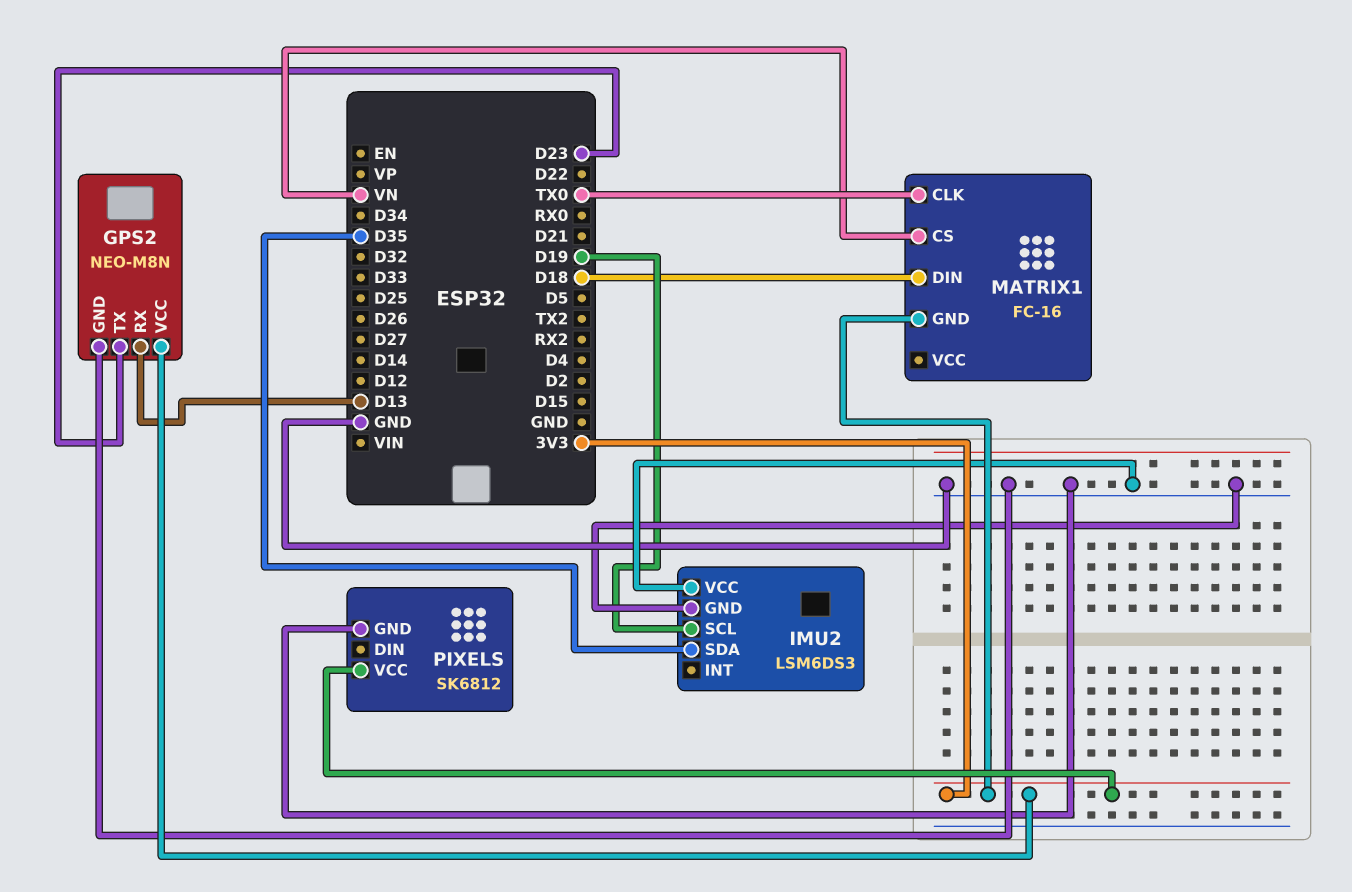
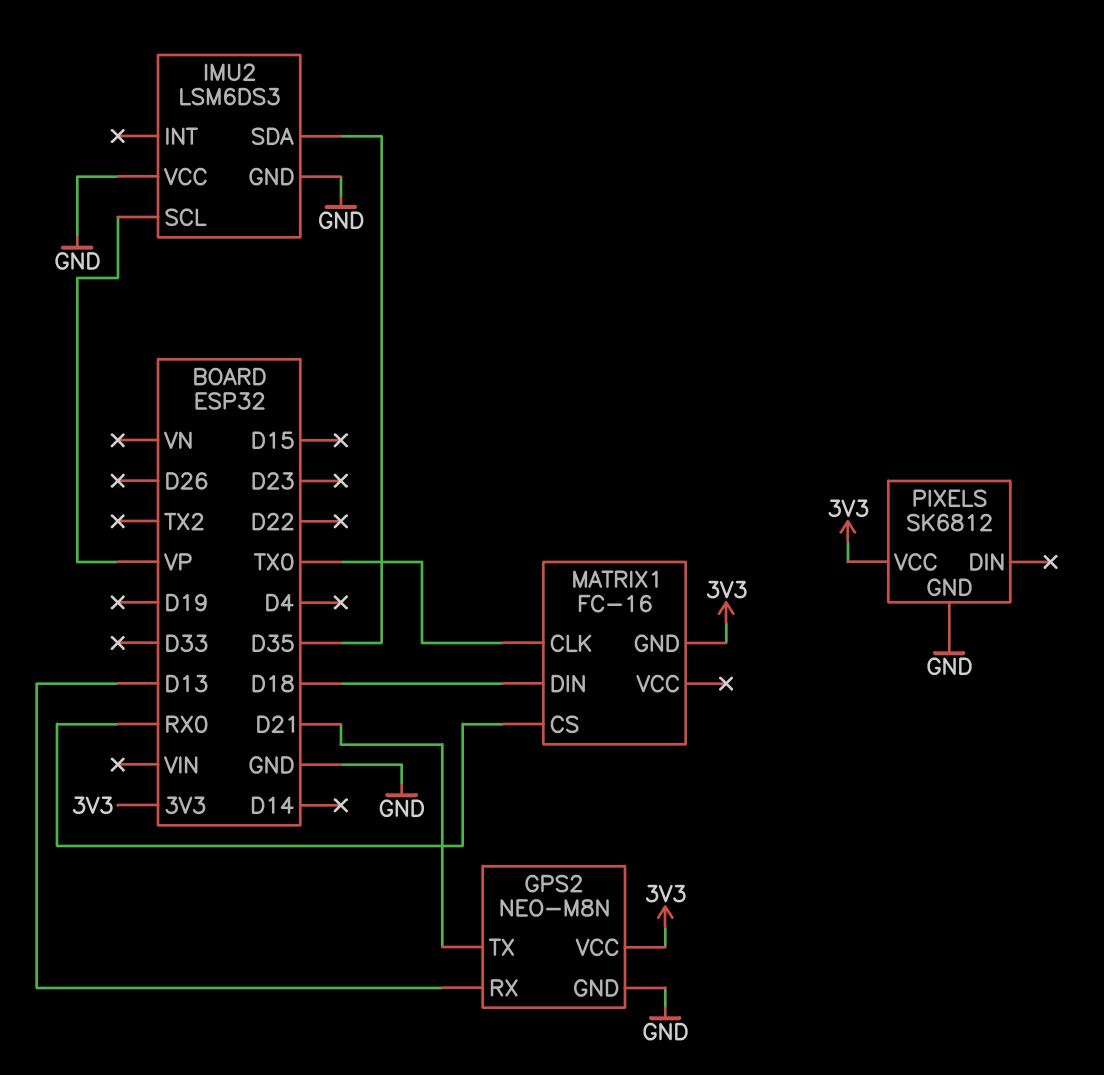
GPS2 pin TX: D23 -> D21
IMU2 pin SCL: D19 -> VP
MATRIX1 pin CS: VN -> RX0

